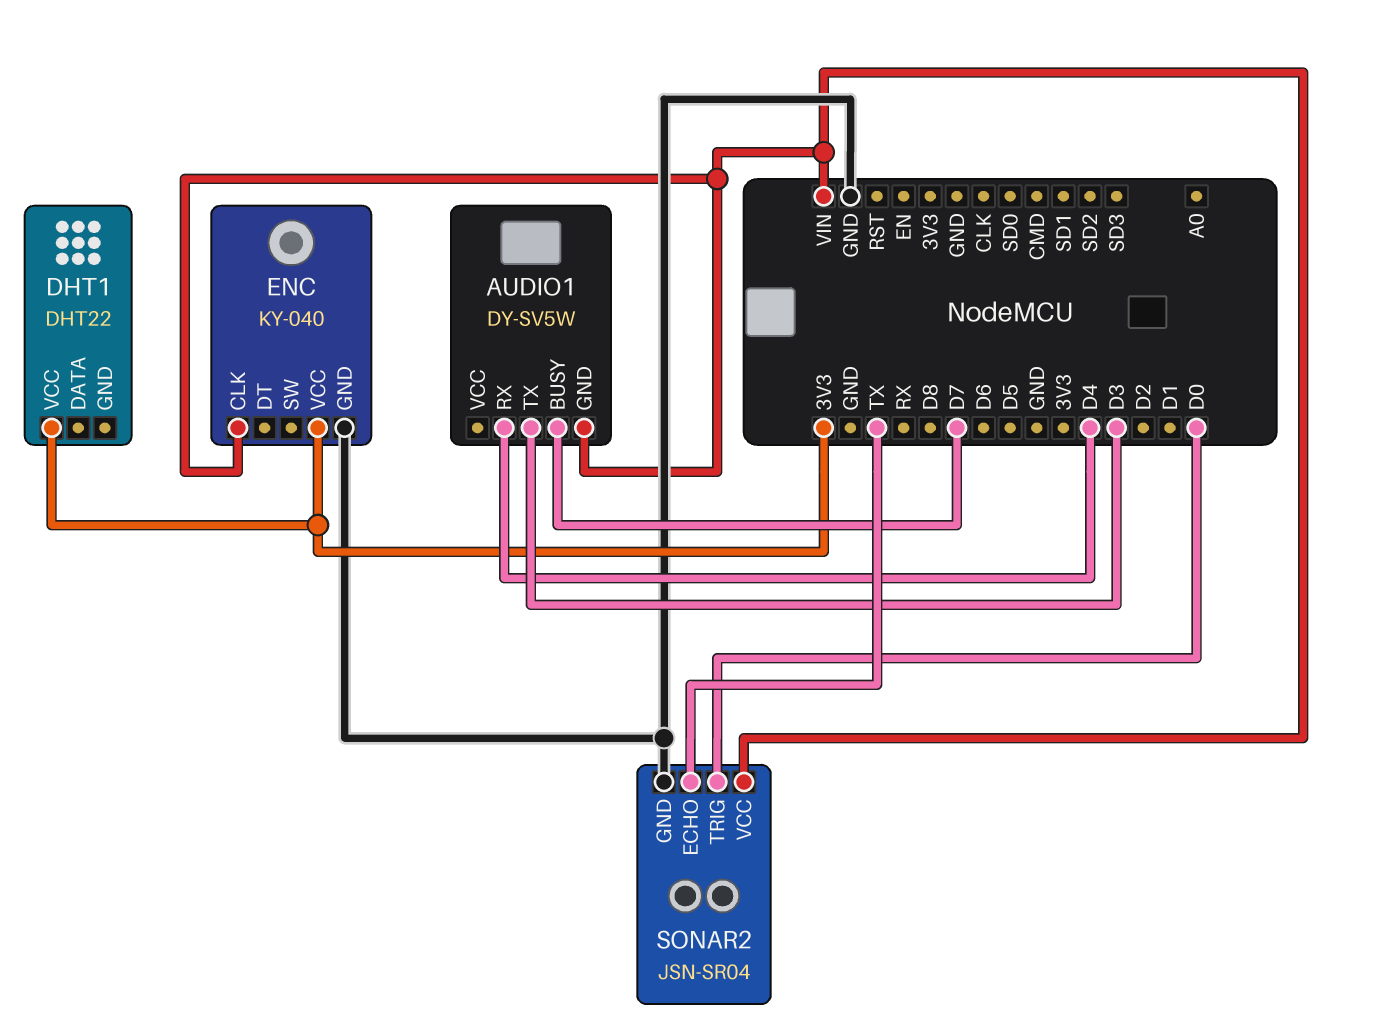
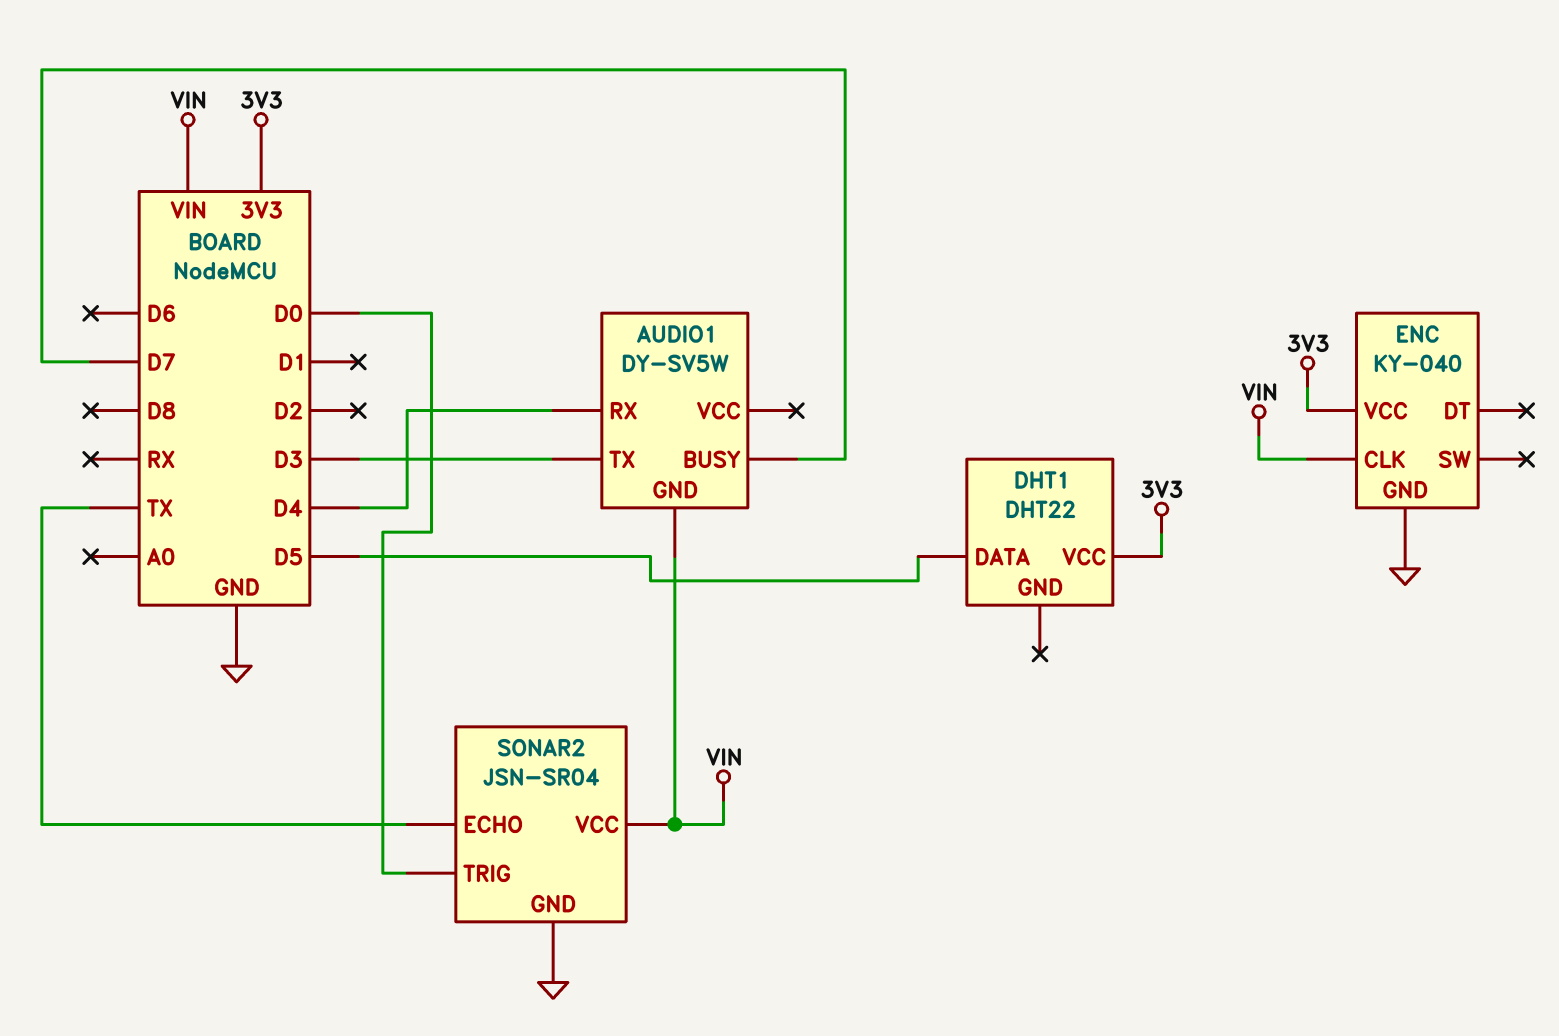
DHT1 pin DATA: none -> D5

